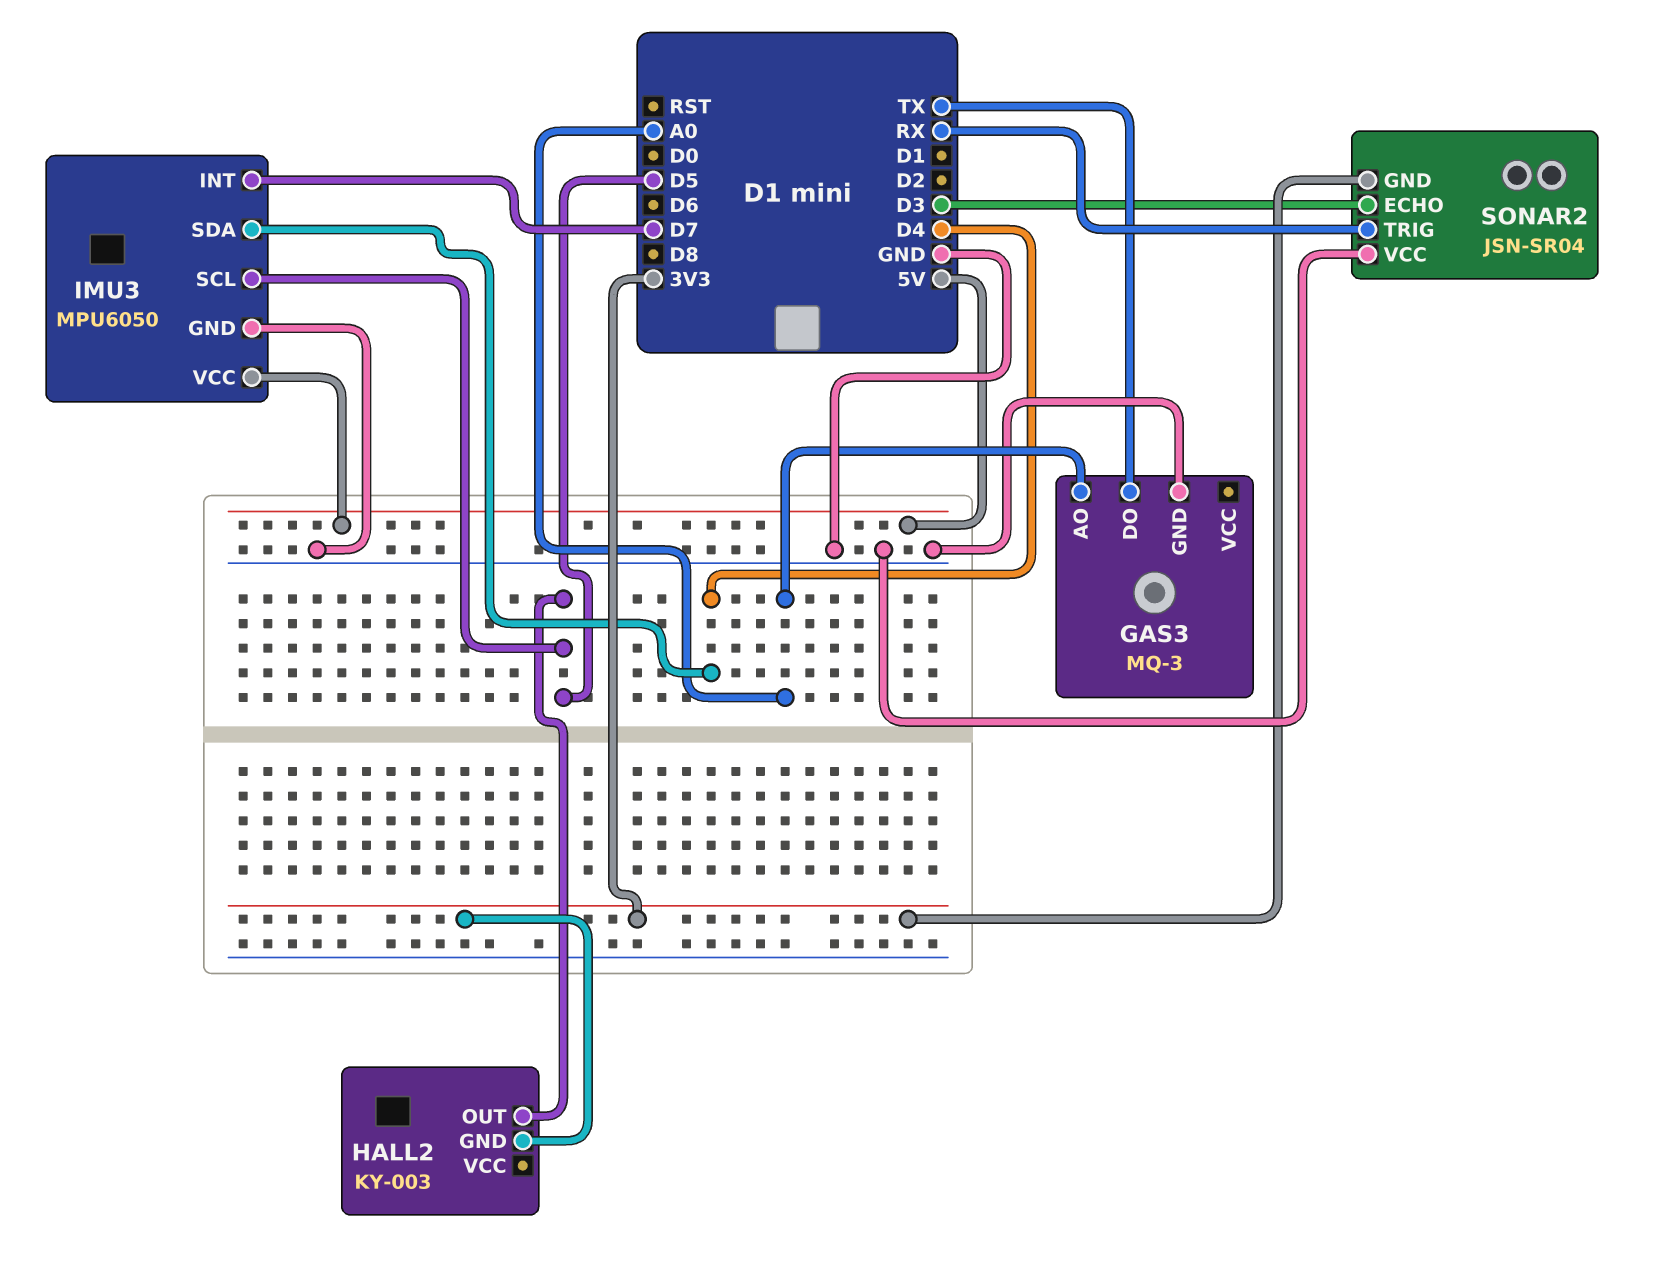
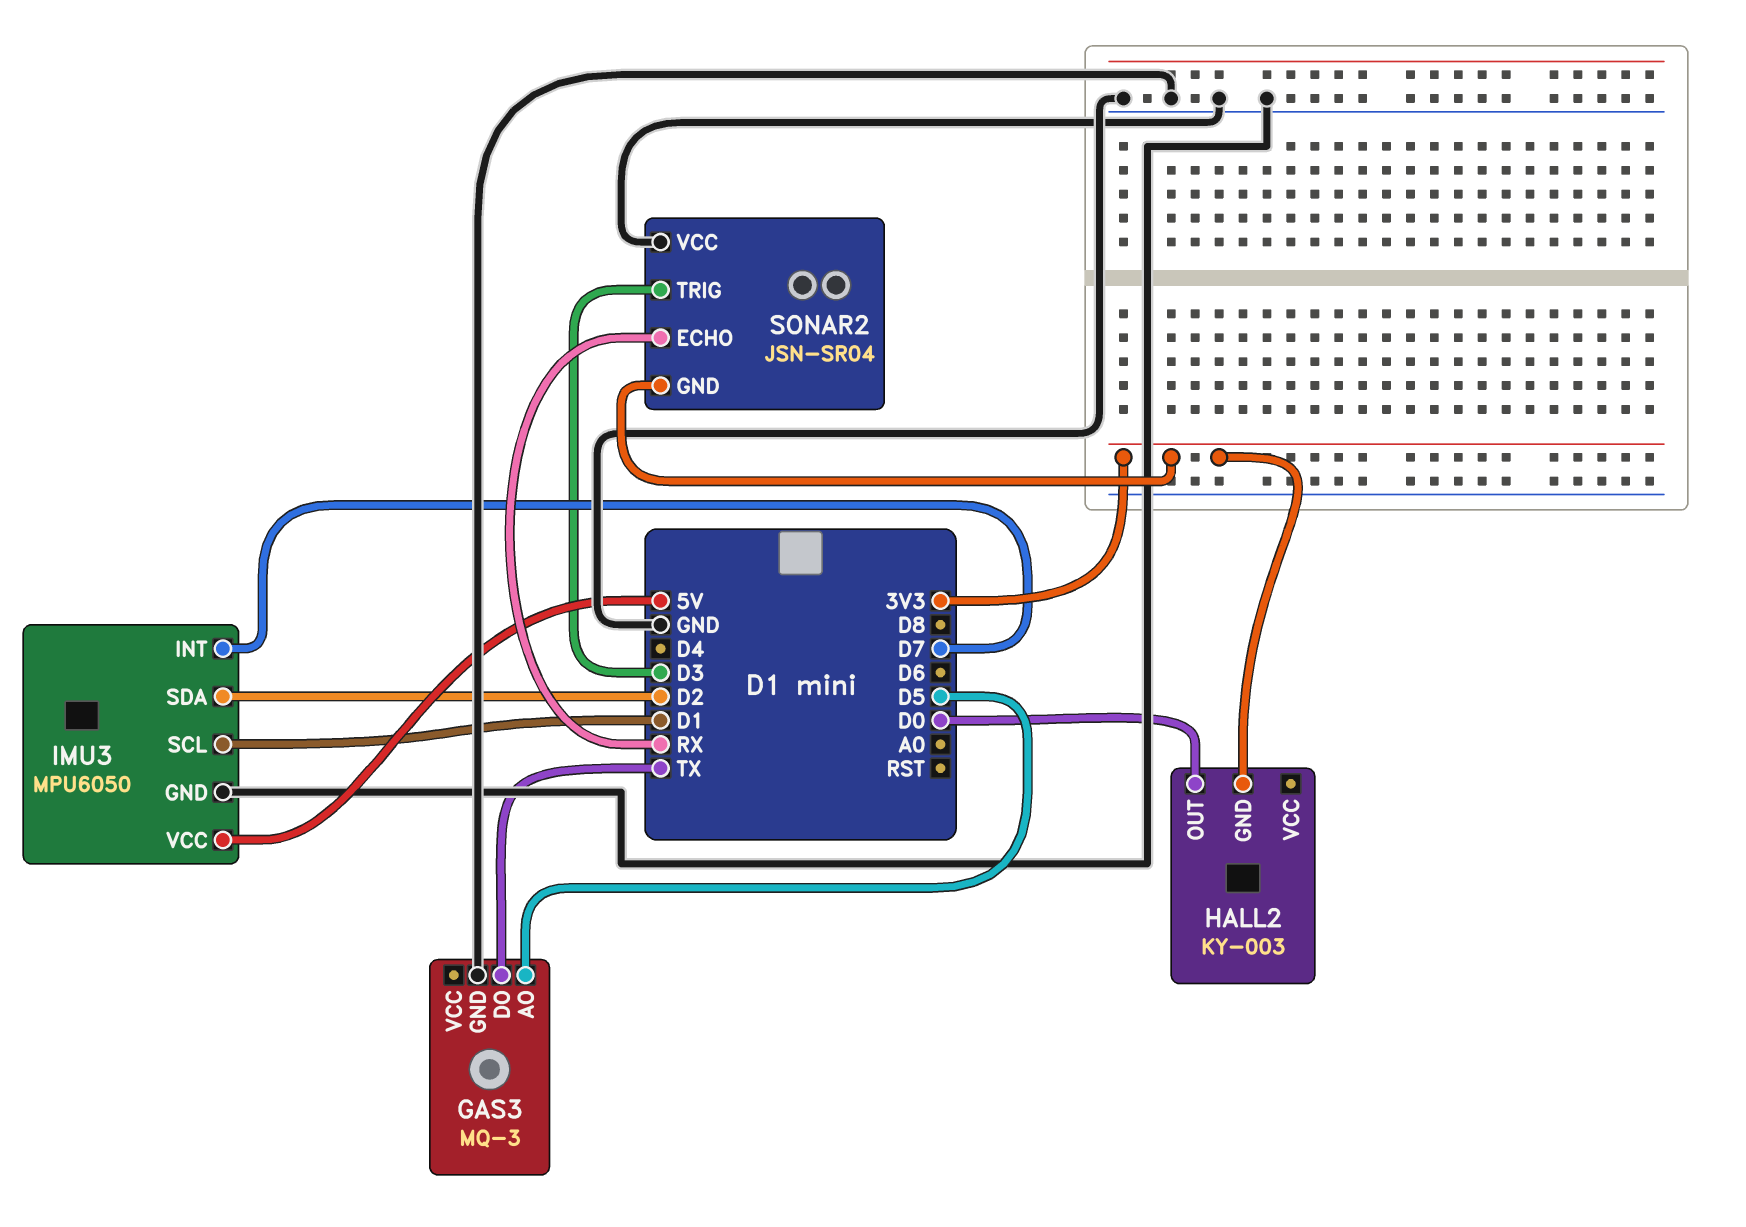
GAS3 pin AO: A0 -> D5
HALL2 pin OUT: D5 -> D0
IMU3 pin SCL: D5 -> D1
IMU3 pin SDA: D4 -> D2
SONAR2 pin ECHO: D3 -> RX
SONAR2 pin TRIG: RX -> D3

